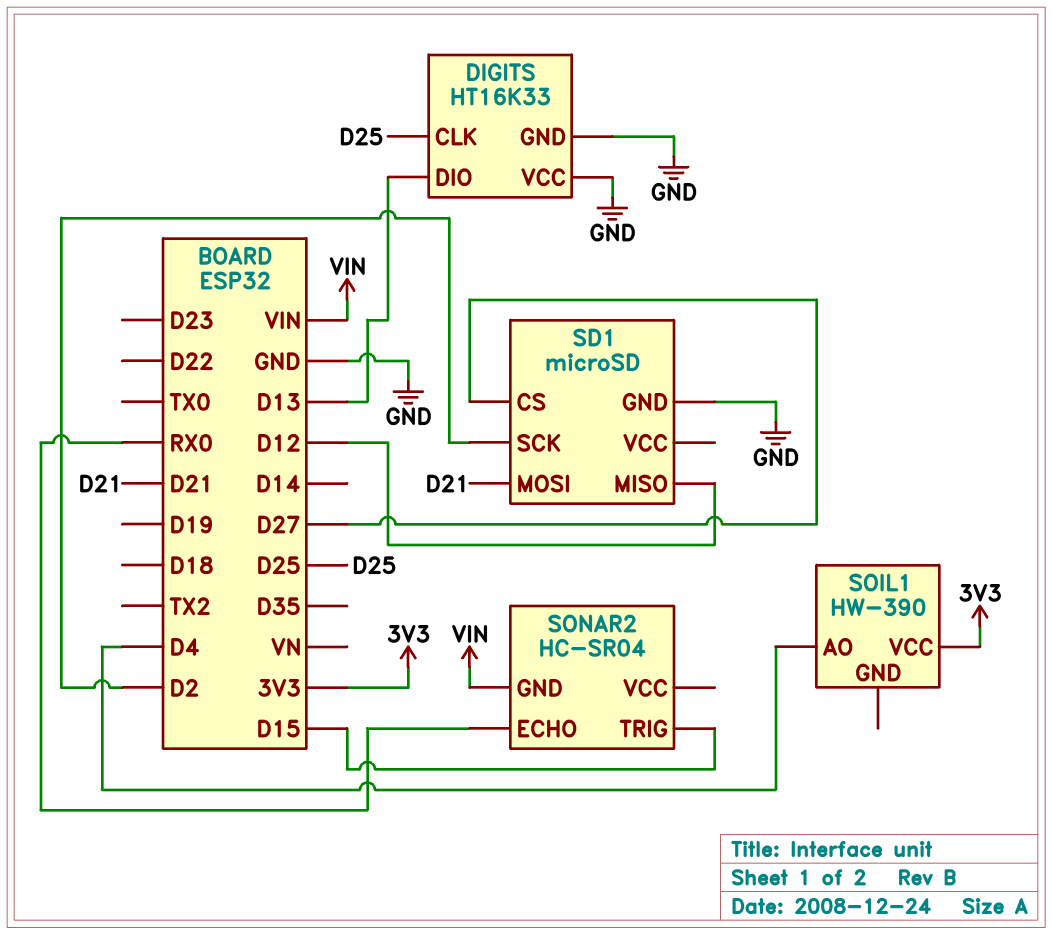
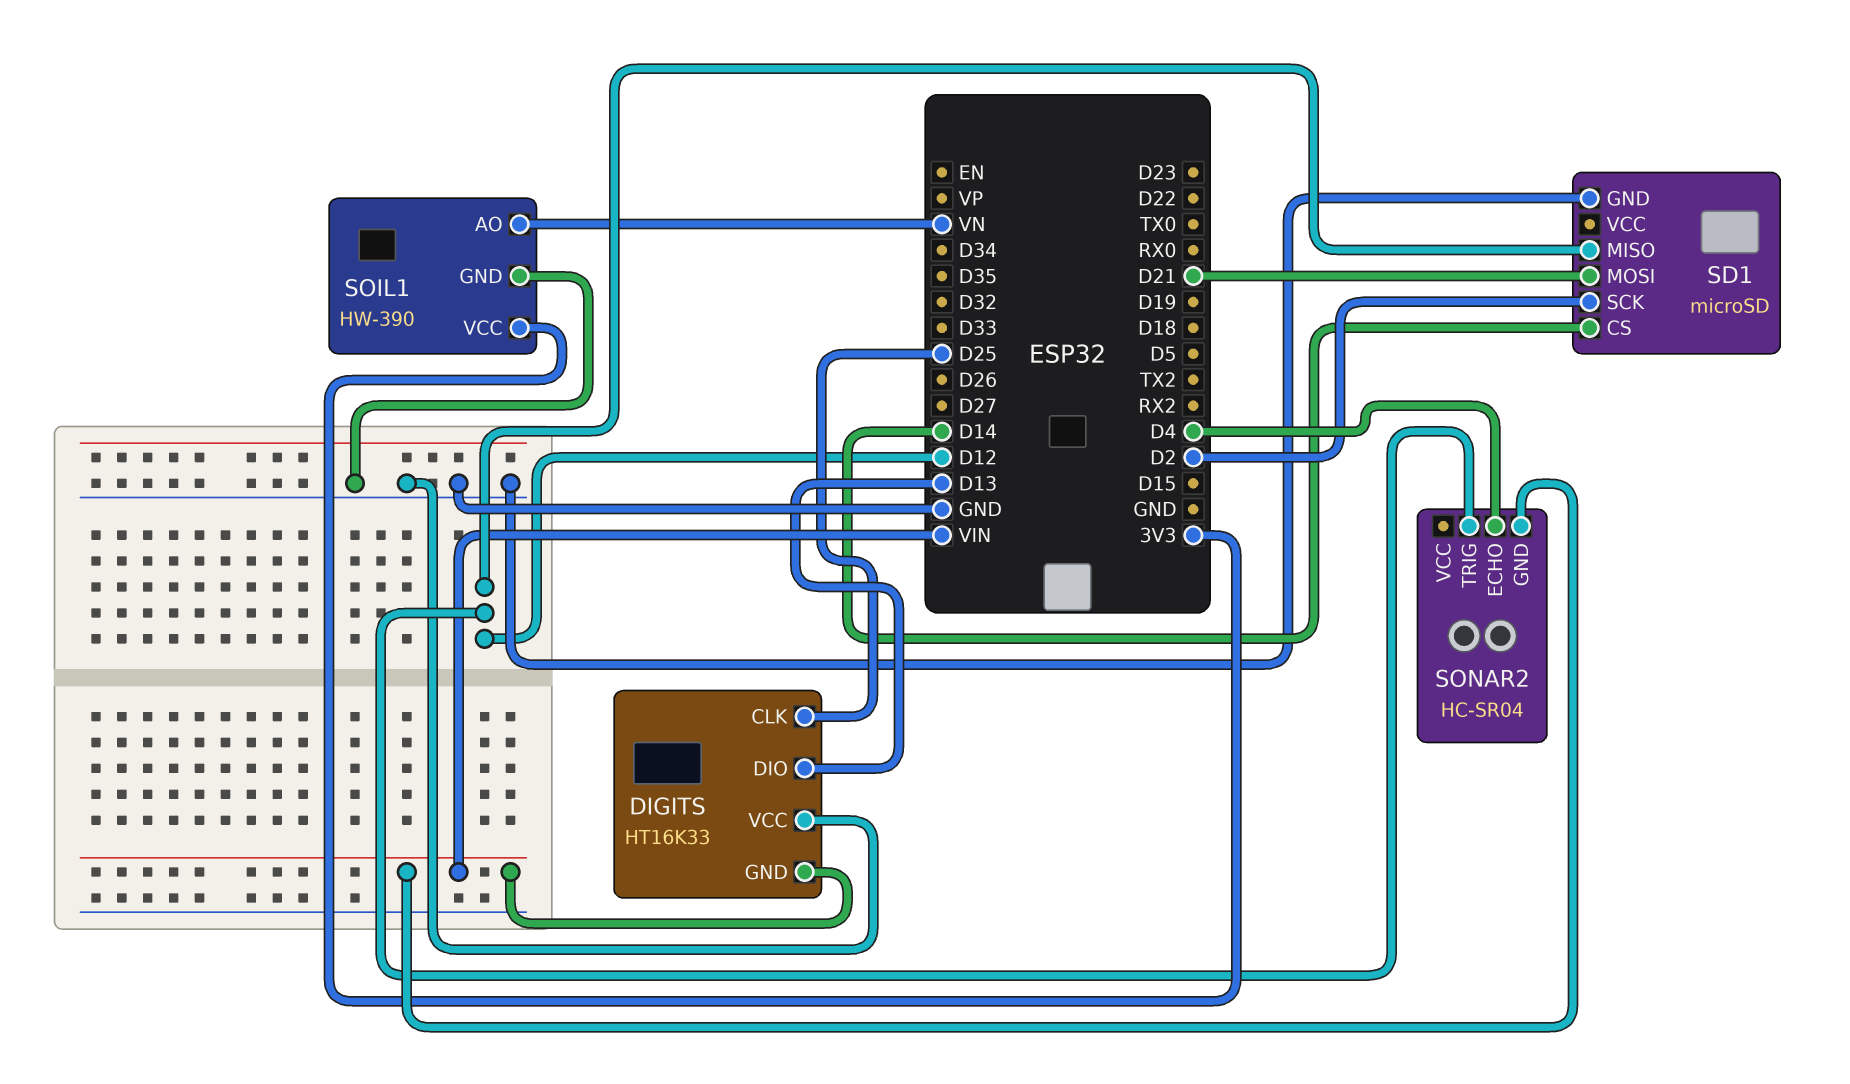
DIGITS pin GND: GND -> VIN
SD1 pin CS: D27 -> D14
SOIL1 pin AO: D4 -> VN
SOIL1 pin GND: none -> GND
SONAR2 pin ECHO: RX0 -> D4
SONAR2 pin TRIG: D15 -> D12

